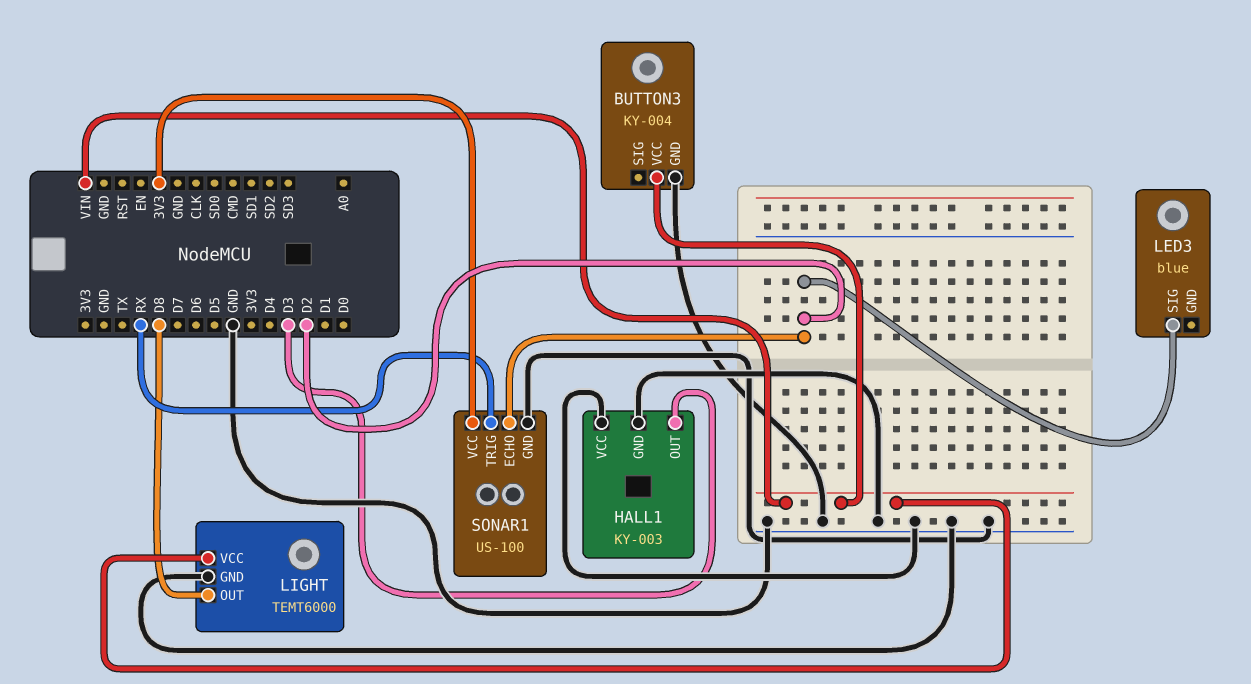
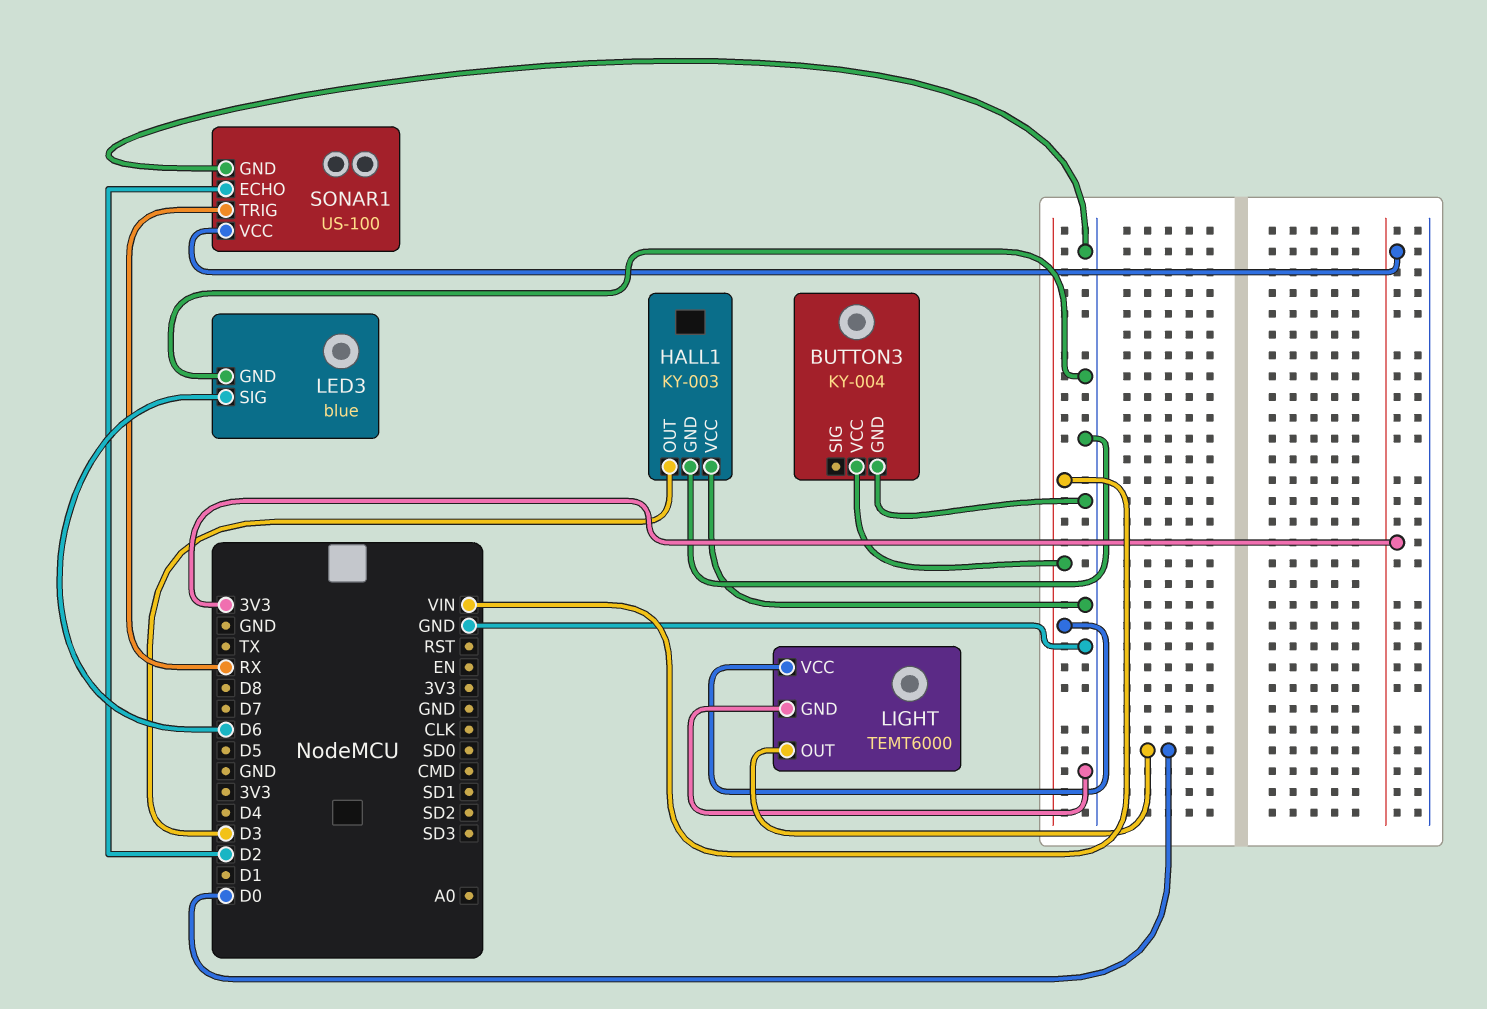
LED3 pin GND: none -> GND
LED3 pin SIG: D2 -> D6
LIGHT pin OUT: D8 -> D0

